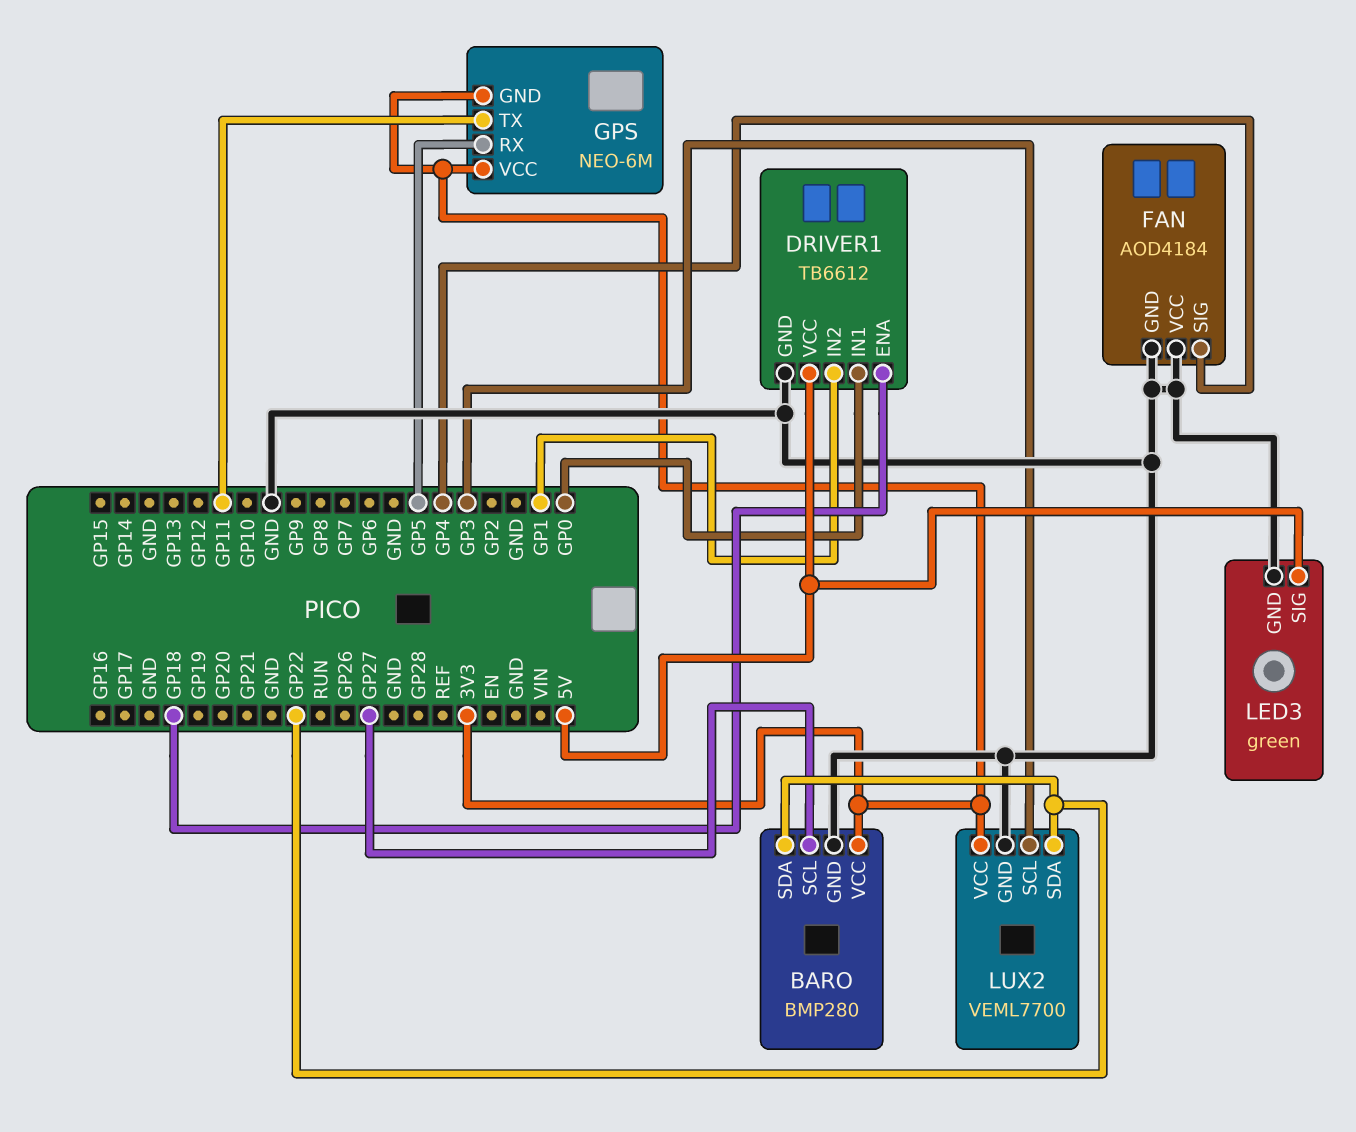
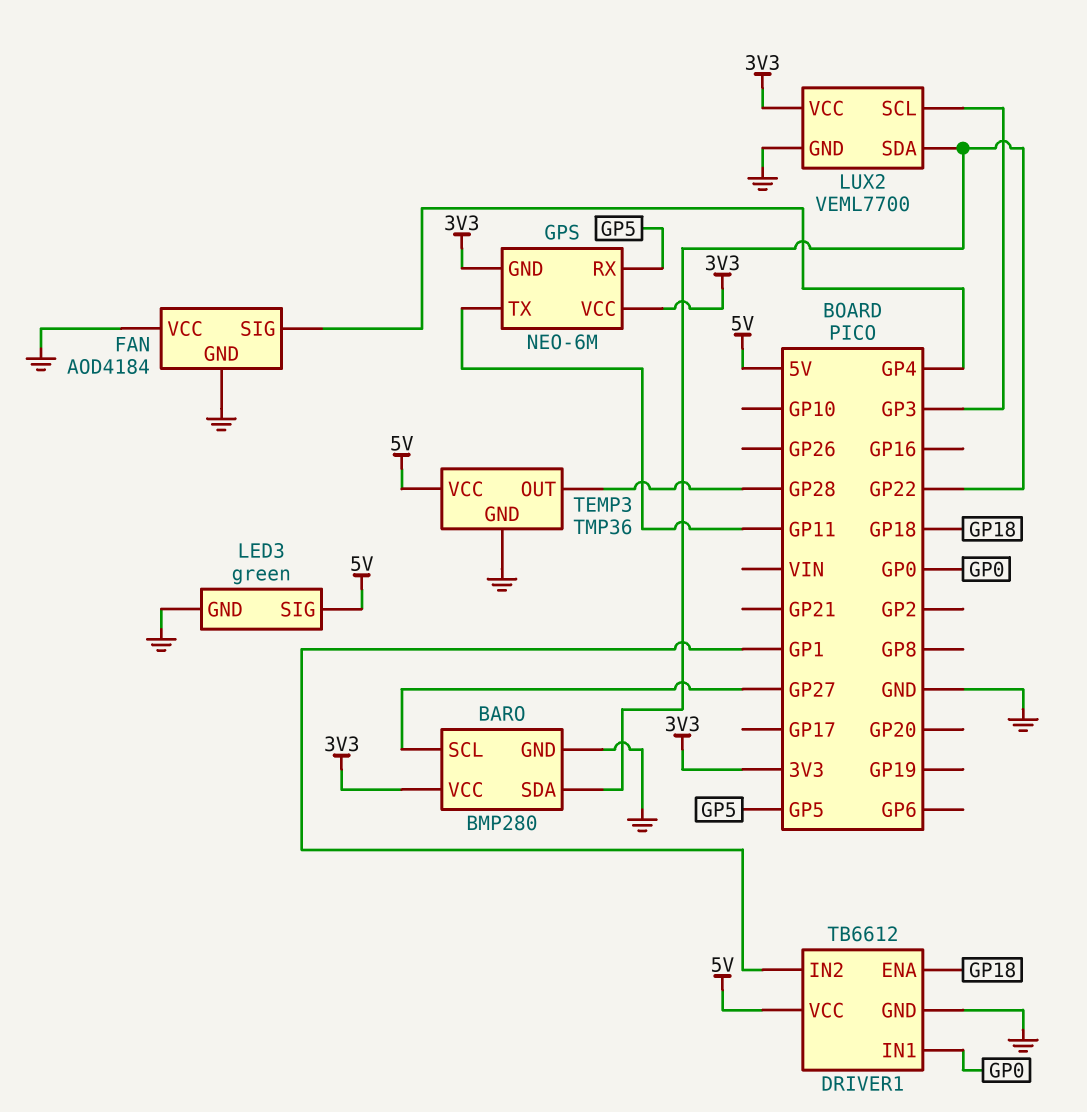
TEMP3: none -> TMP36
TEMP3 pin GND: none -> GND
TEMP3 pin OUT: none -> GP28
TEMP3 pin VCC: none -> 5V

